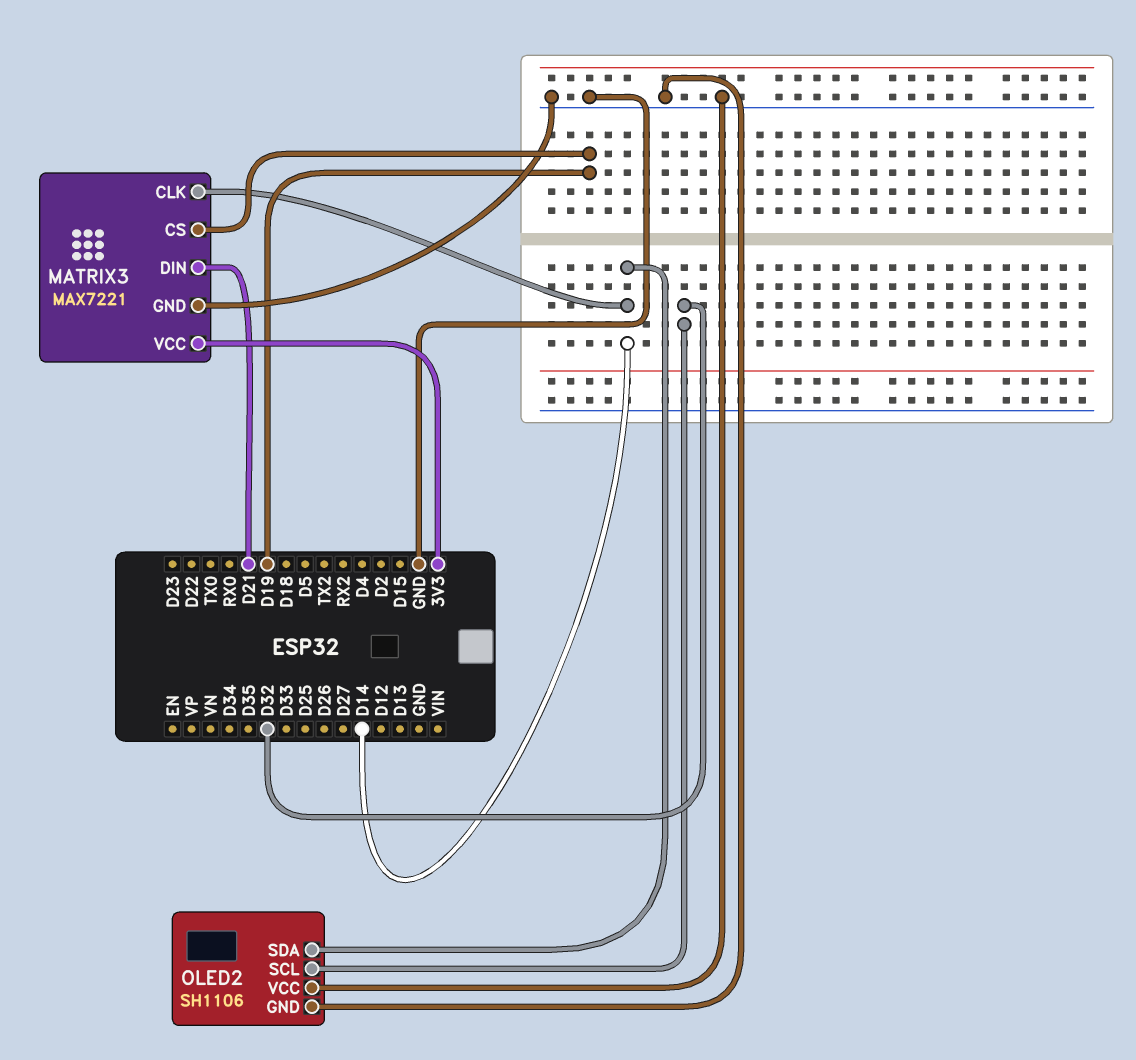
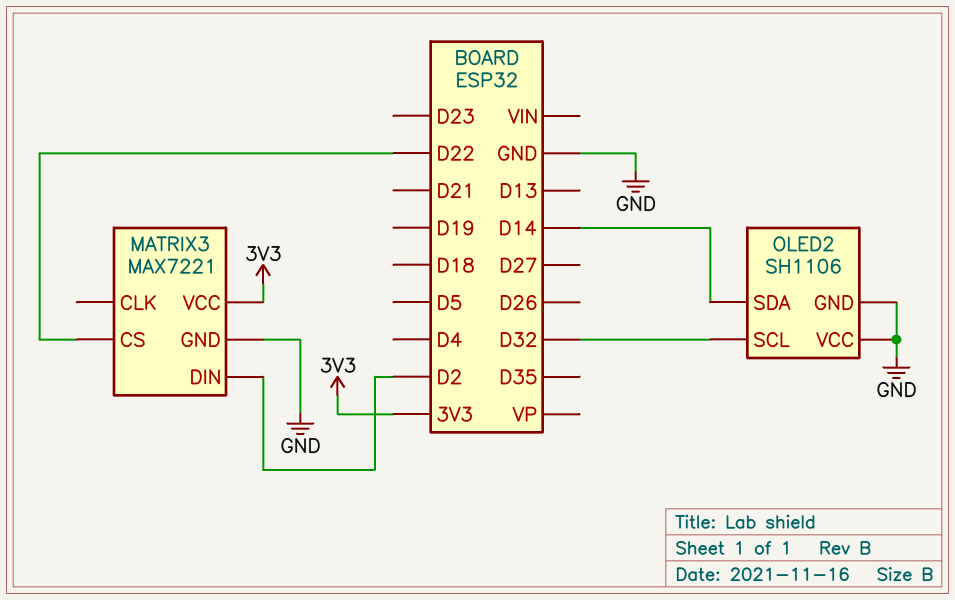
MATRIX3 pin CLK: D14 -> none
MATRIX3 pin CS: D19 -> D22
MATRIX3 pin DIN: D21 -> D2

